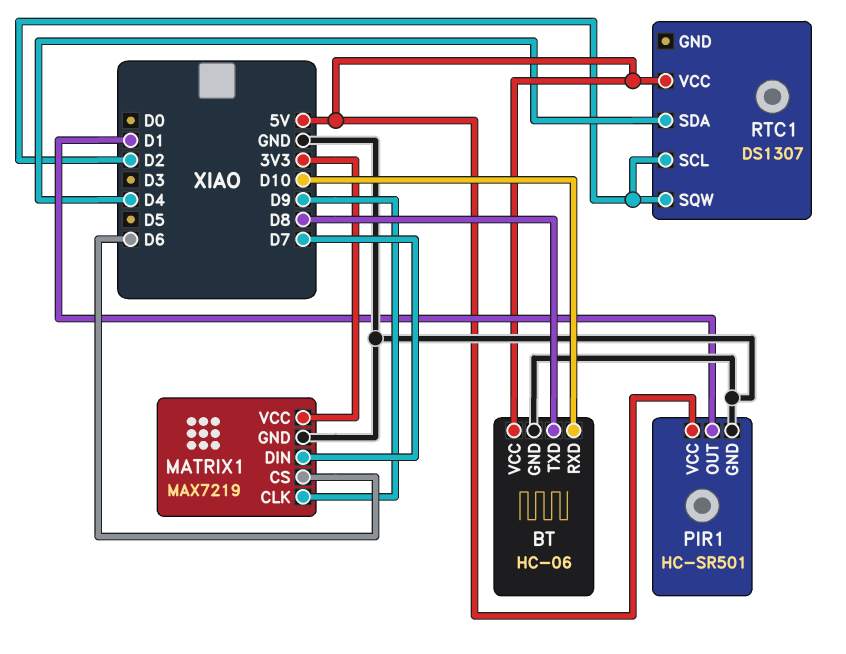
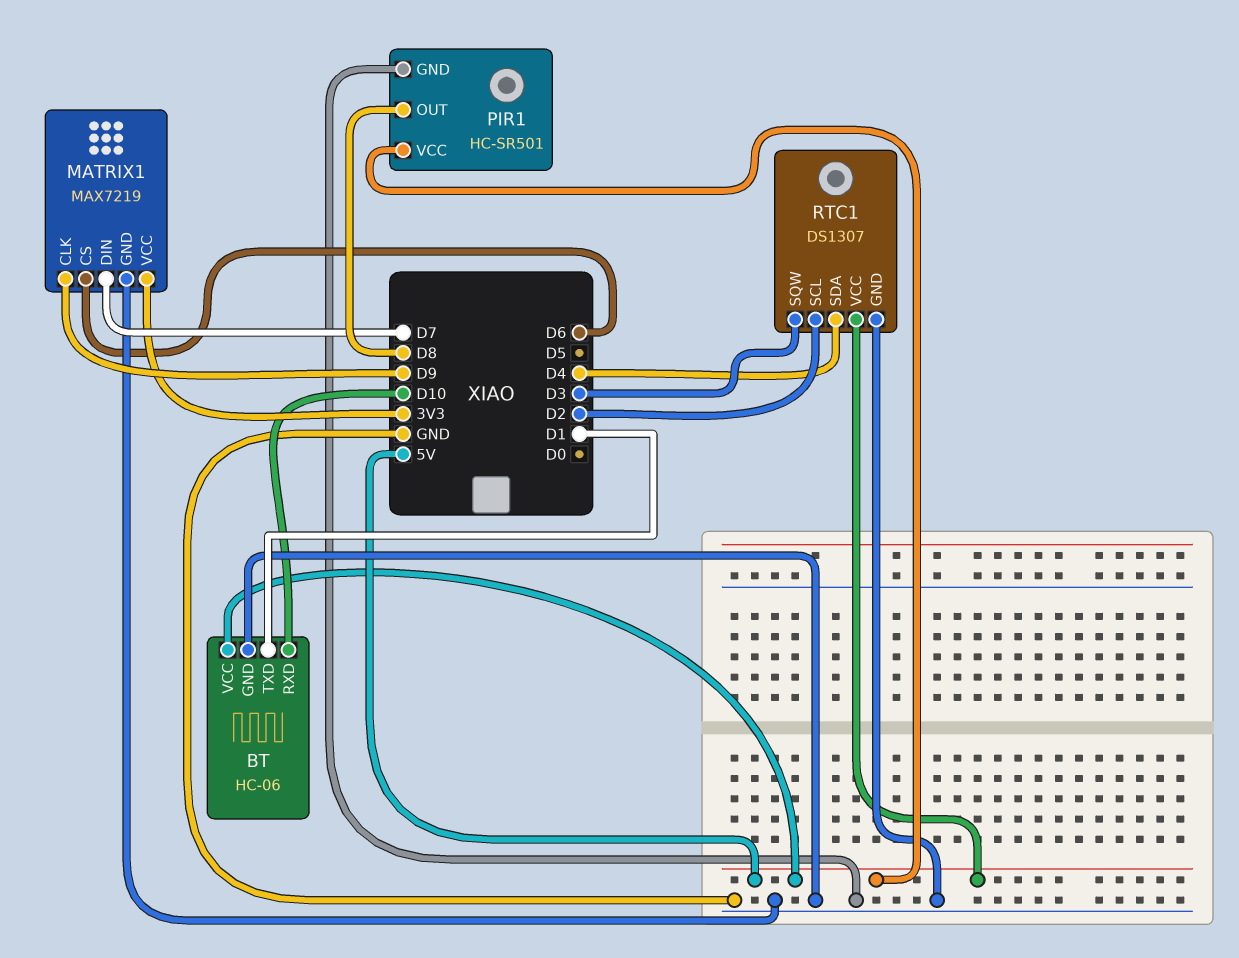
BT pin TXD: D8 -> D1
PIR1 pin OUT: D1 -> D8
RTC1 pin GND: none -> GND
RTC1 pin SQW: D2 -> D3

